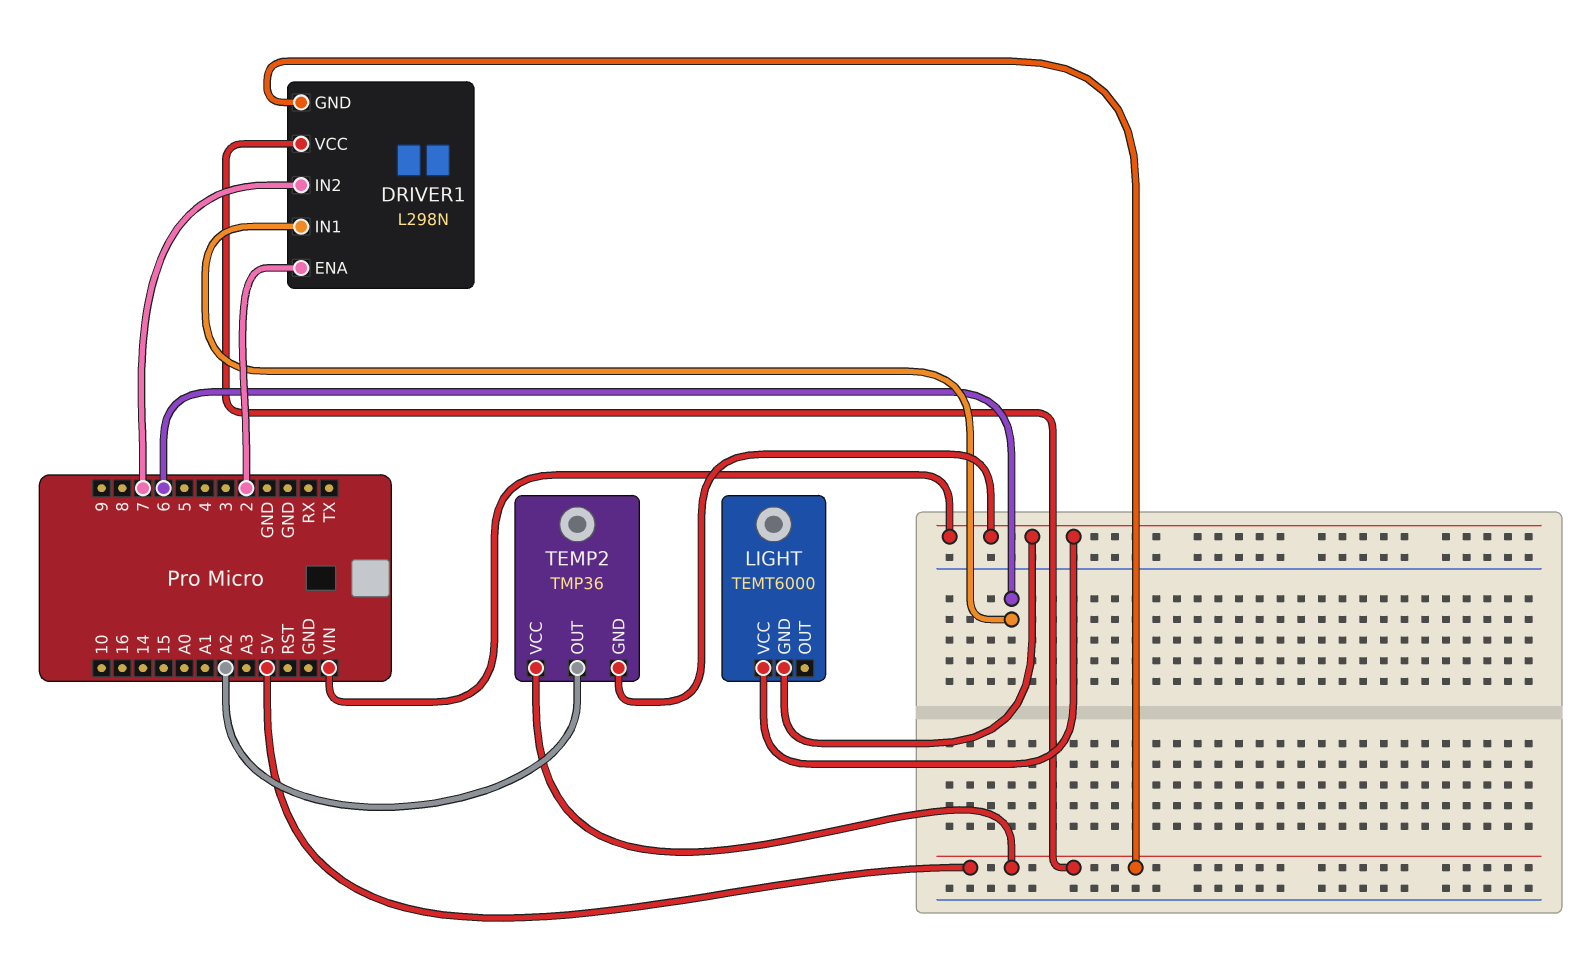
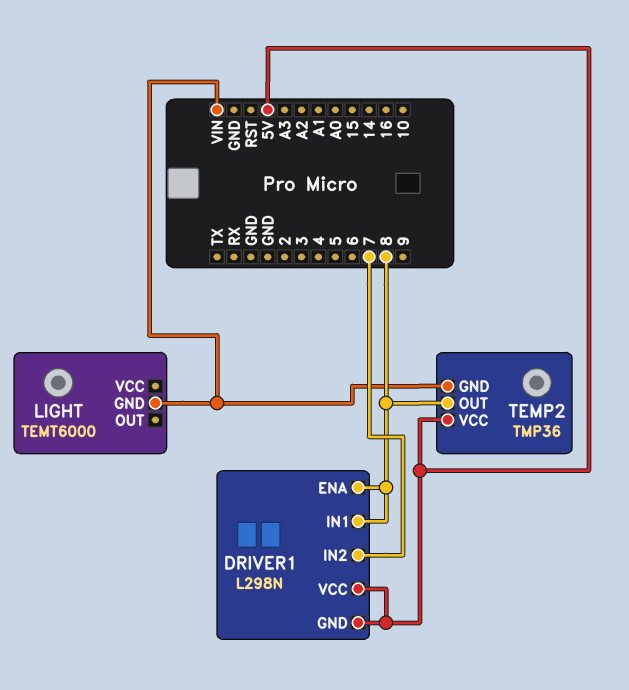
DRIVER1 pin ENA: 2 -> 8
DRIVER1 pin IN1: 6 -> 8
LIGHT pin VCC: VIN -> none
TEMP2 pin OUT: A2 -> 8

